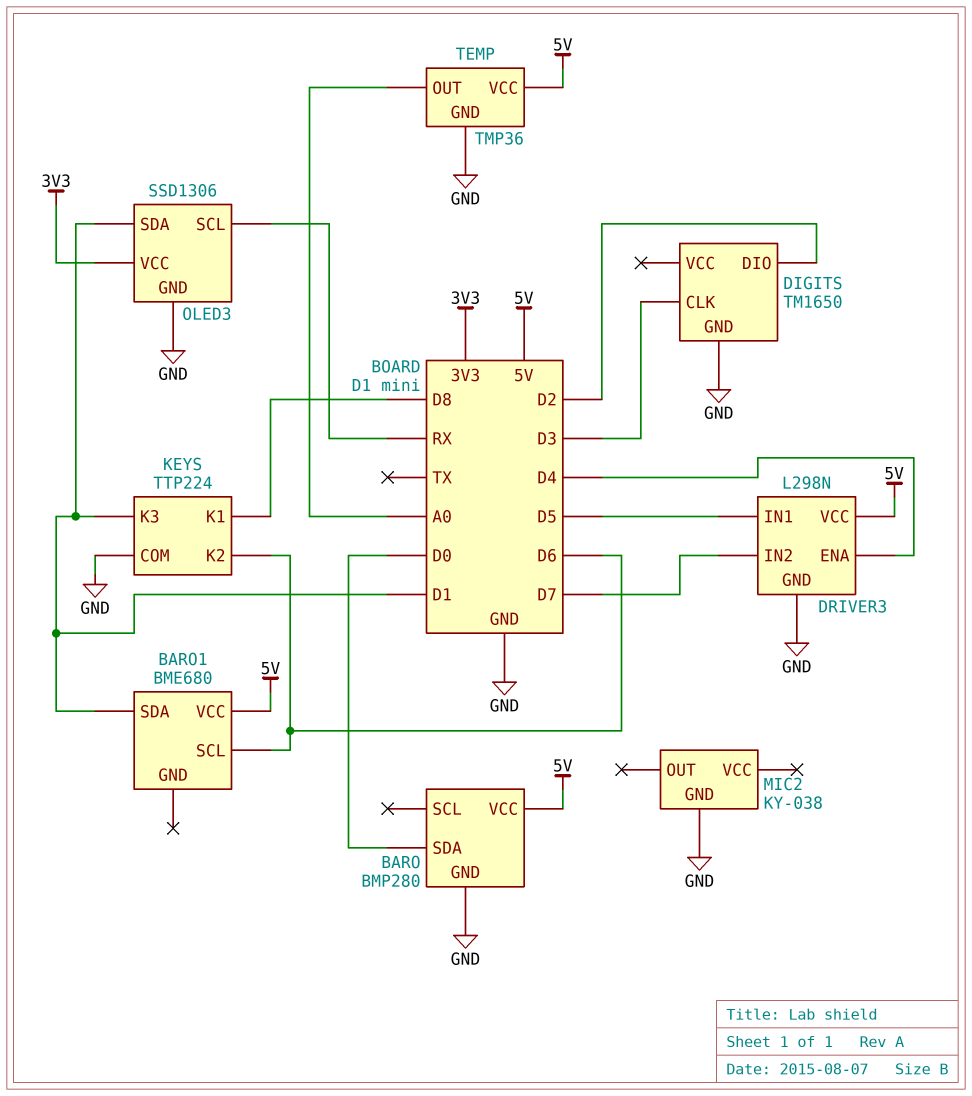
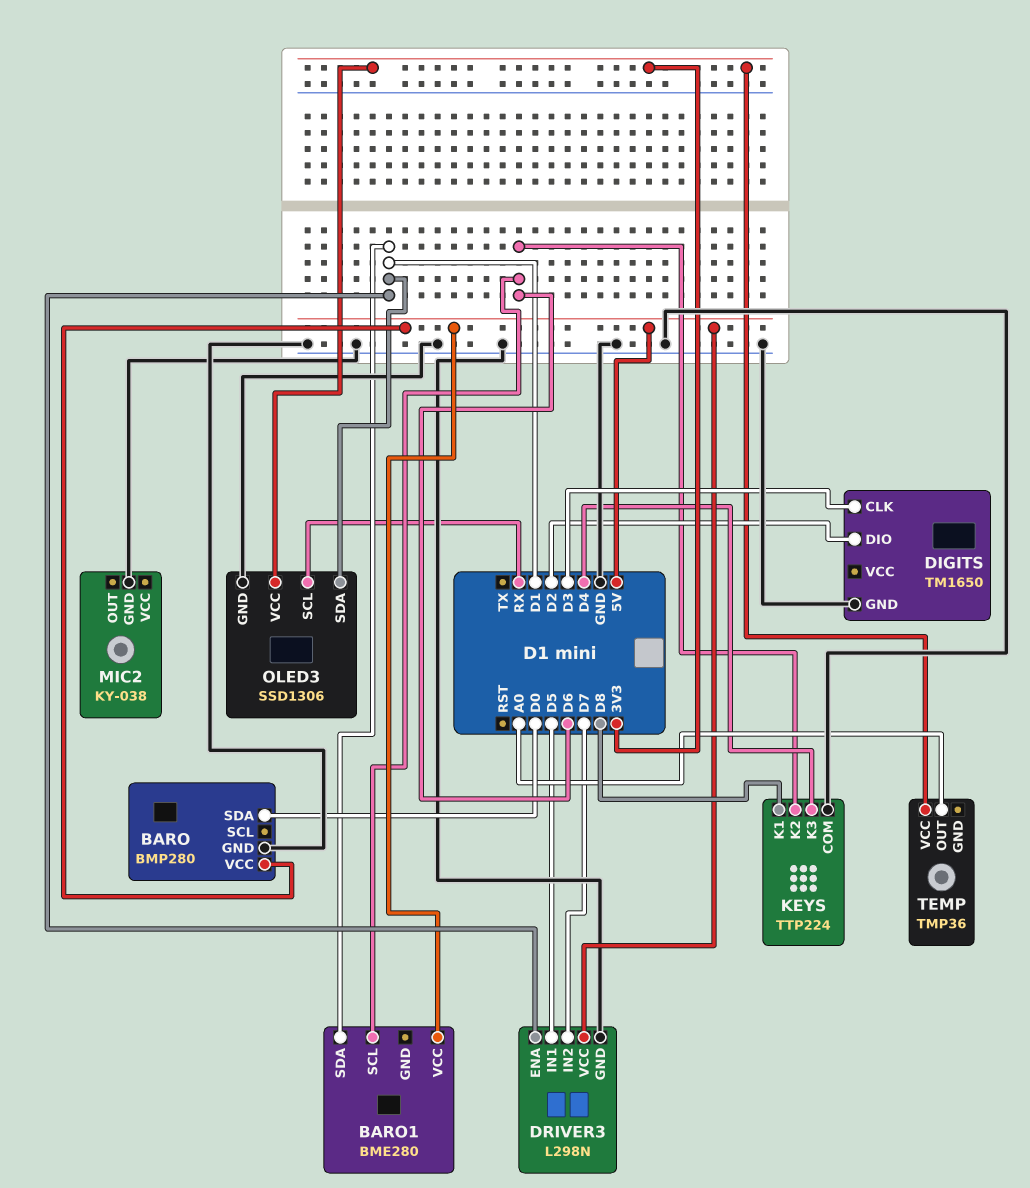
BARO1: BME680 -> BME280
DRIVER3 pin ENA: D4 -> D1
KEYS pin K3: D1 -> D4
TEMP pin GND: GND -> none
TEMP pin VCC: 5V -> 3V3

